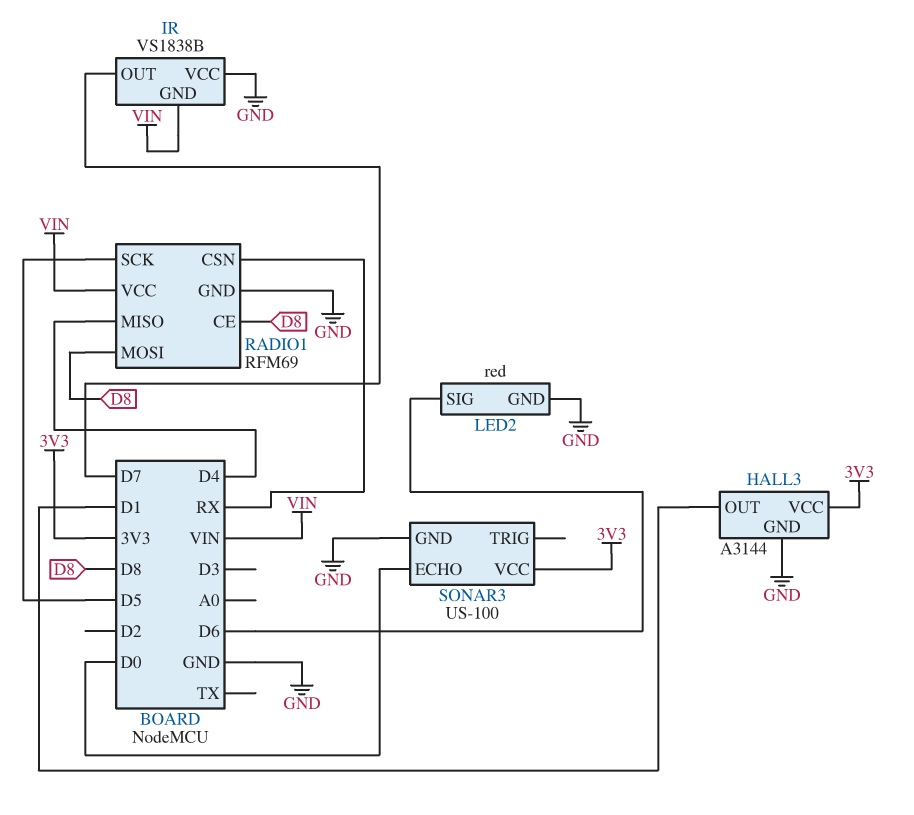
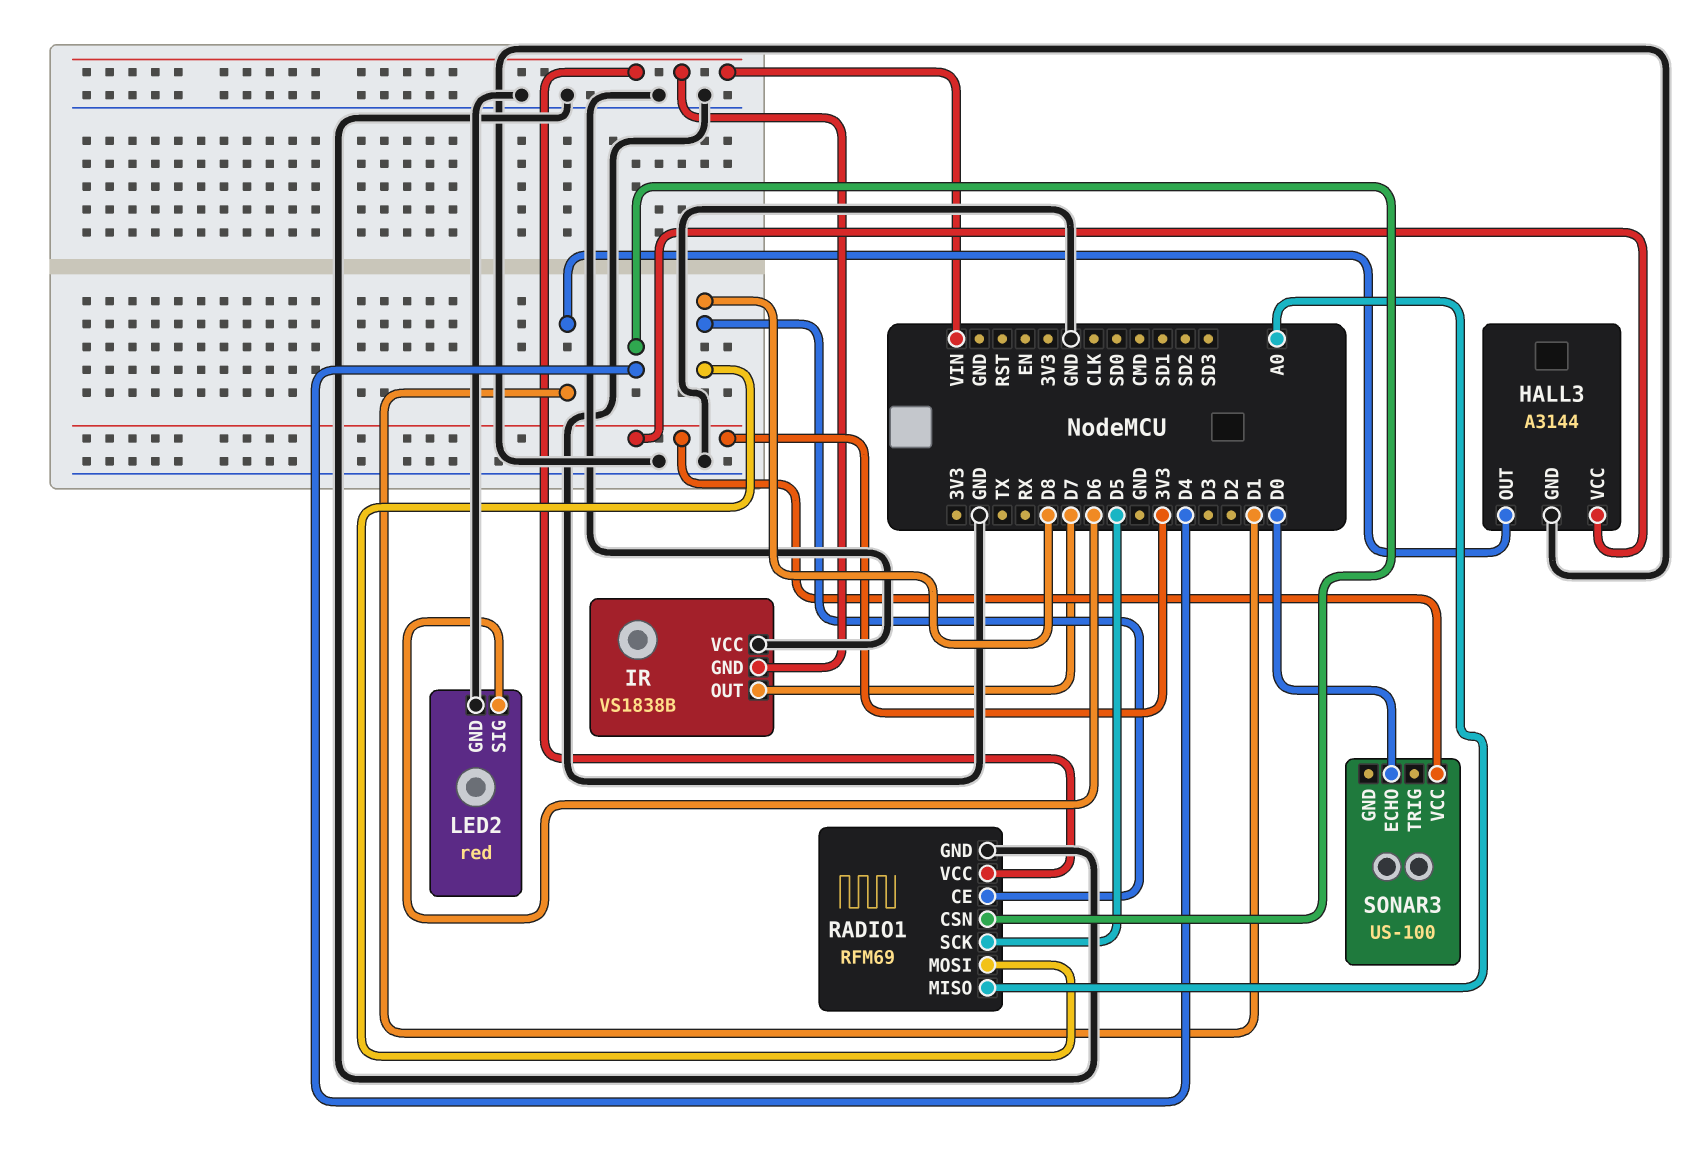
RADIO1 pin CSN: RX -> D4
RADIO1 pin MISO: D4 -> A0
SONAR3 pin GND: GND -> none

